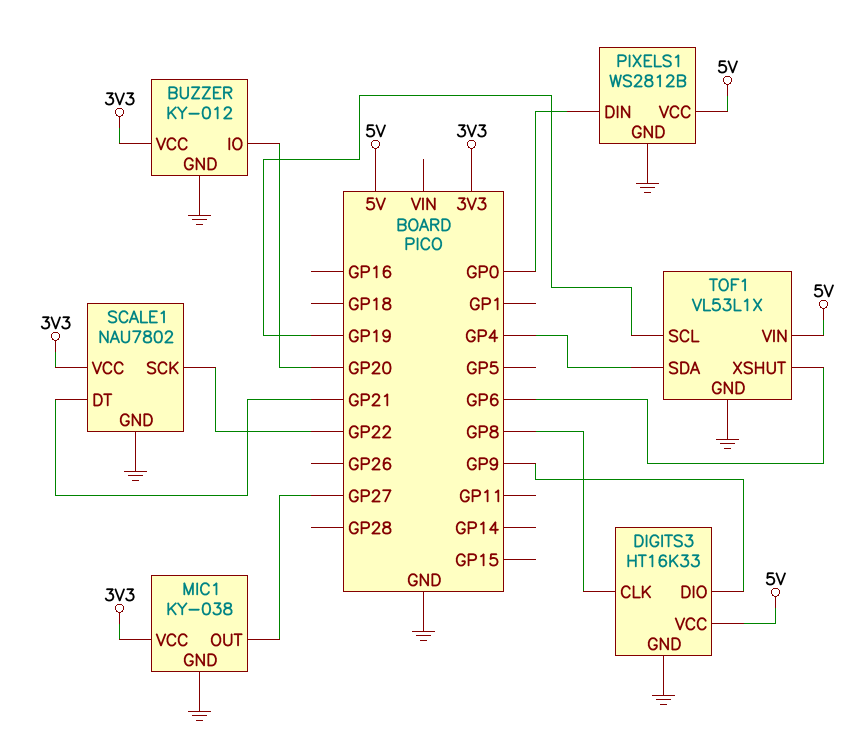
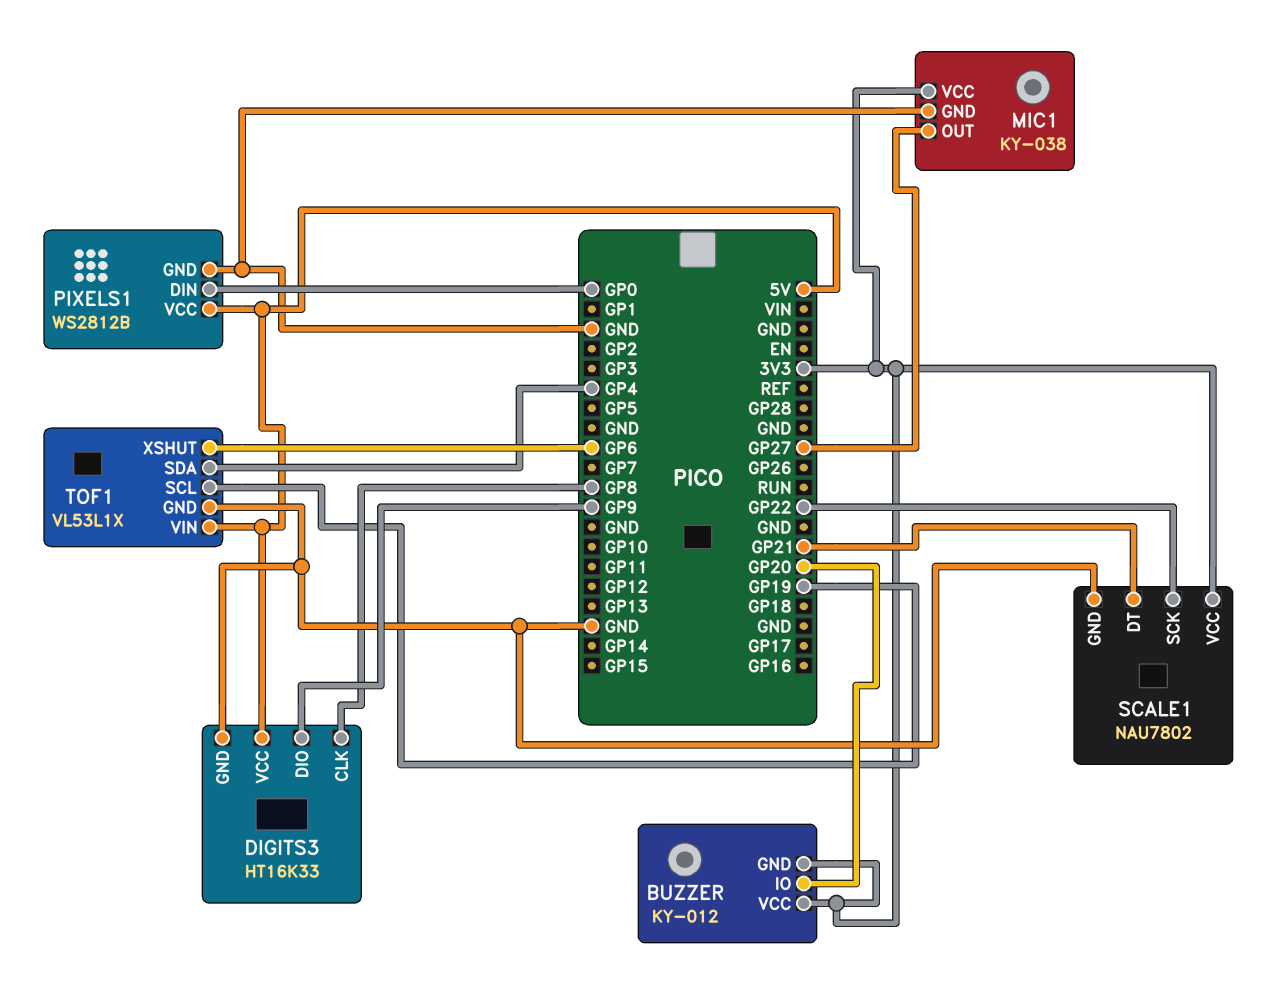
BUZZER pin GND: GND -> 3V3

